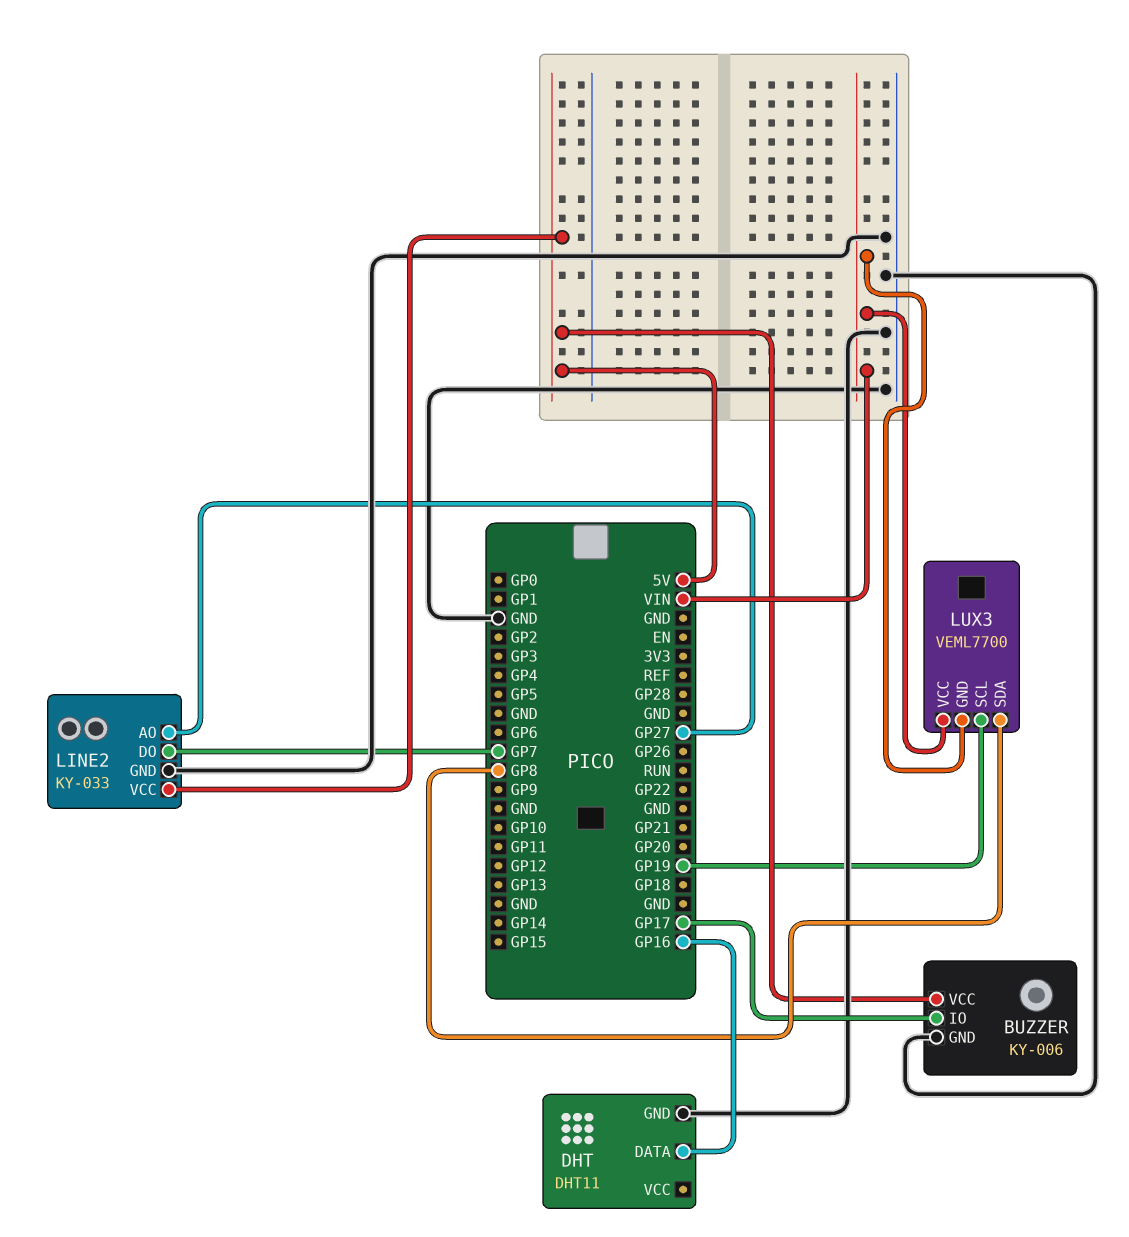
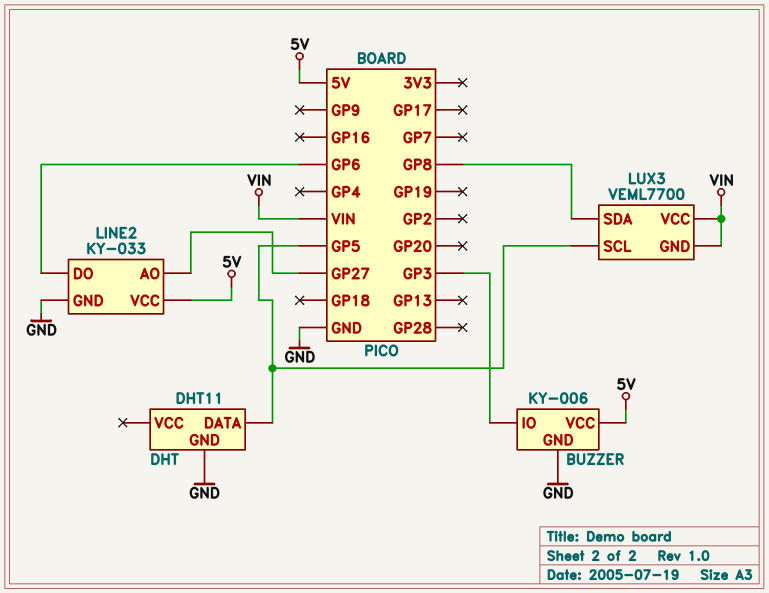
BUZZER pin IO: GP17 -> GP3
DHT pin DATA: GP16 -> GP5
LINE2 pin DO: GP7 -> GP6
LUX3 pin SCL: GP19 -> GP5

